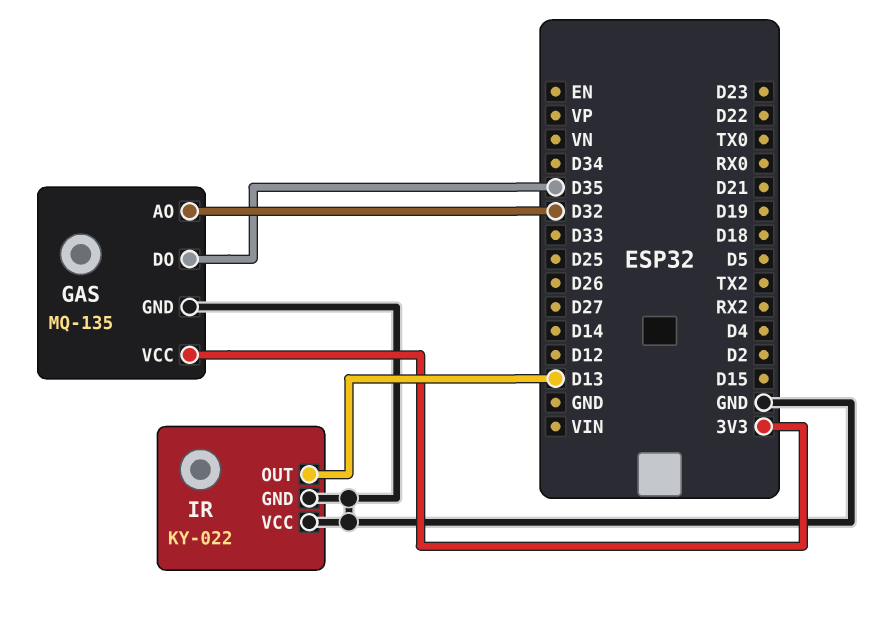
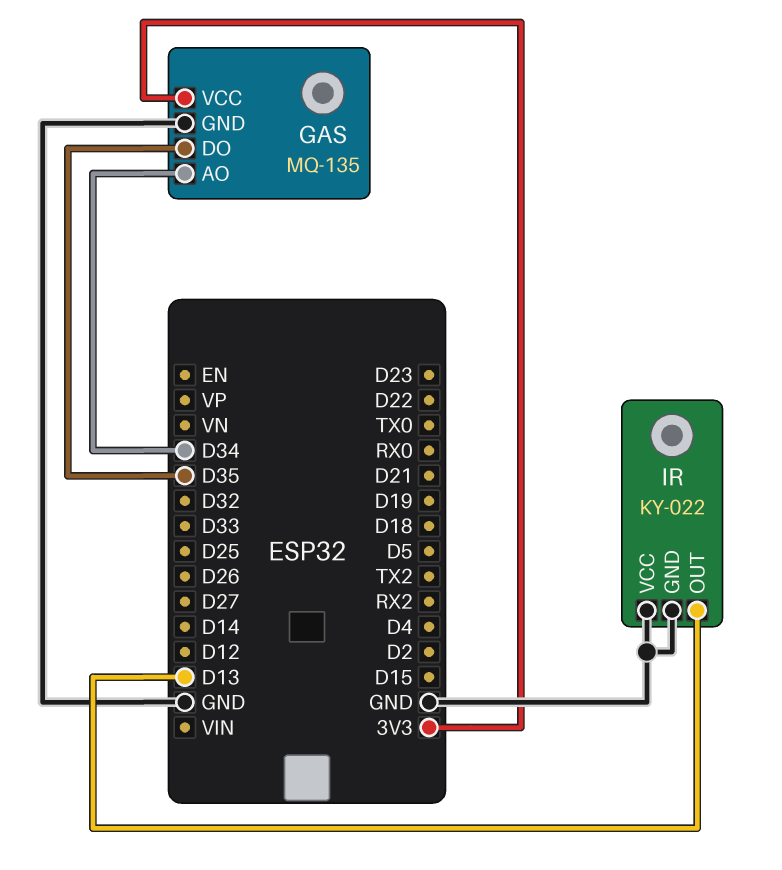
GAS pin AO: D32 -> D34

